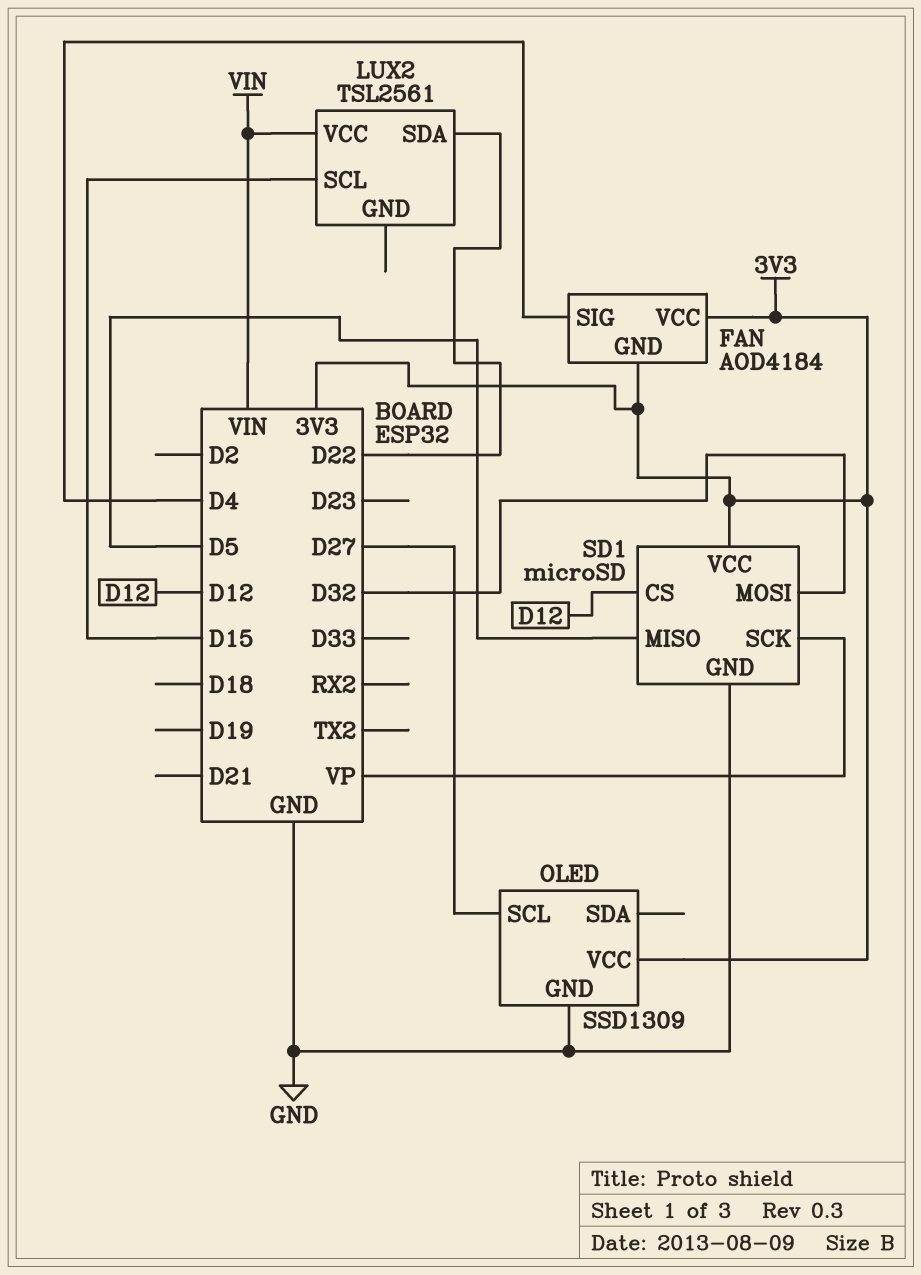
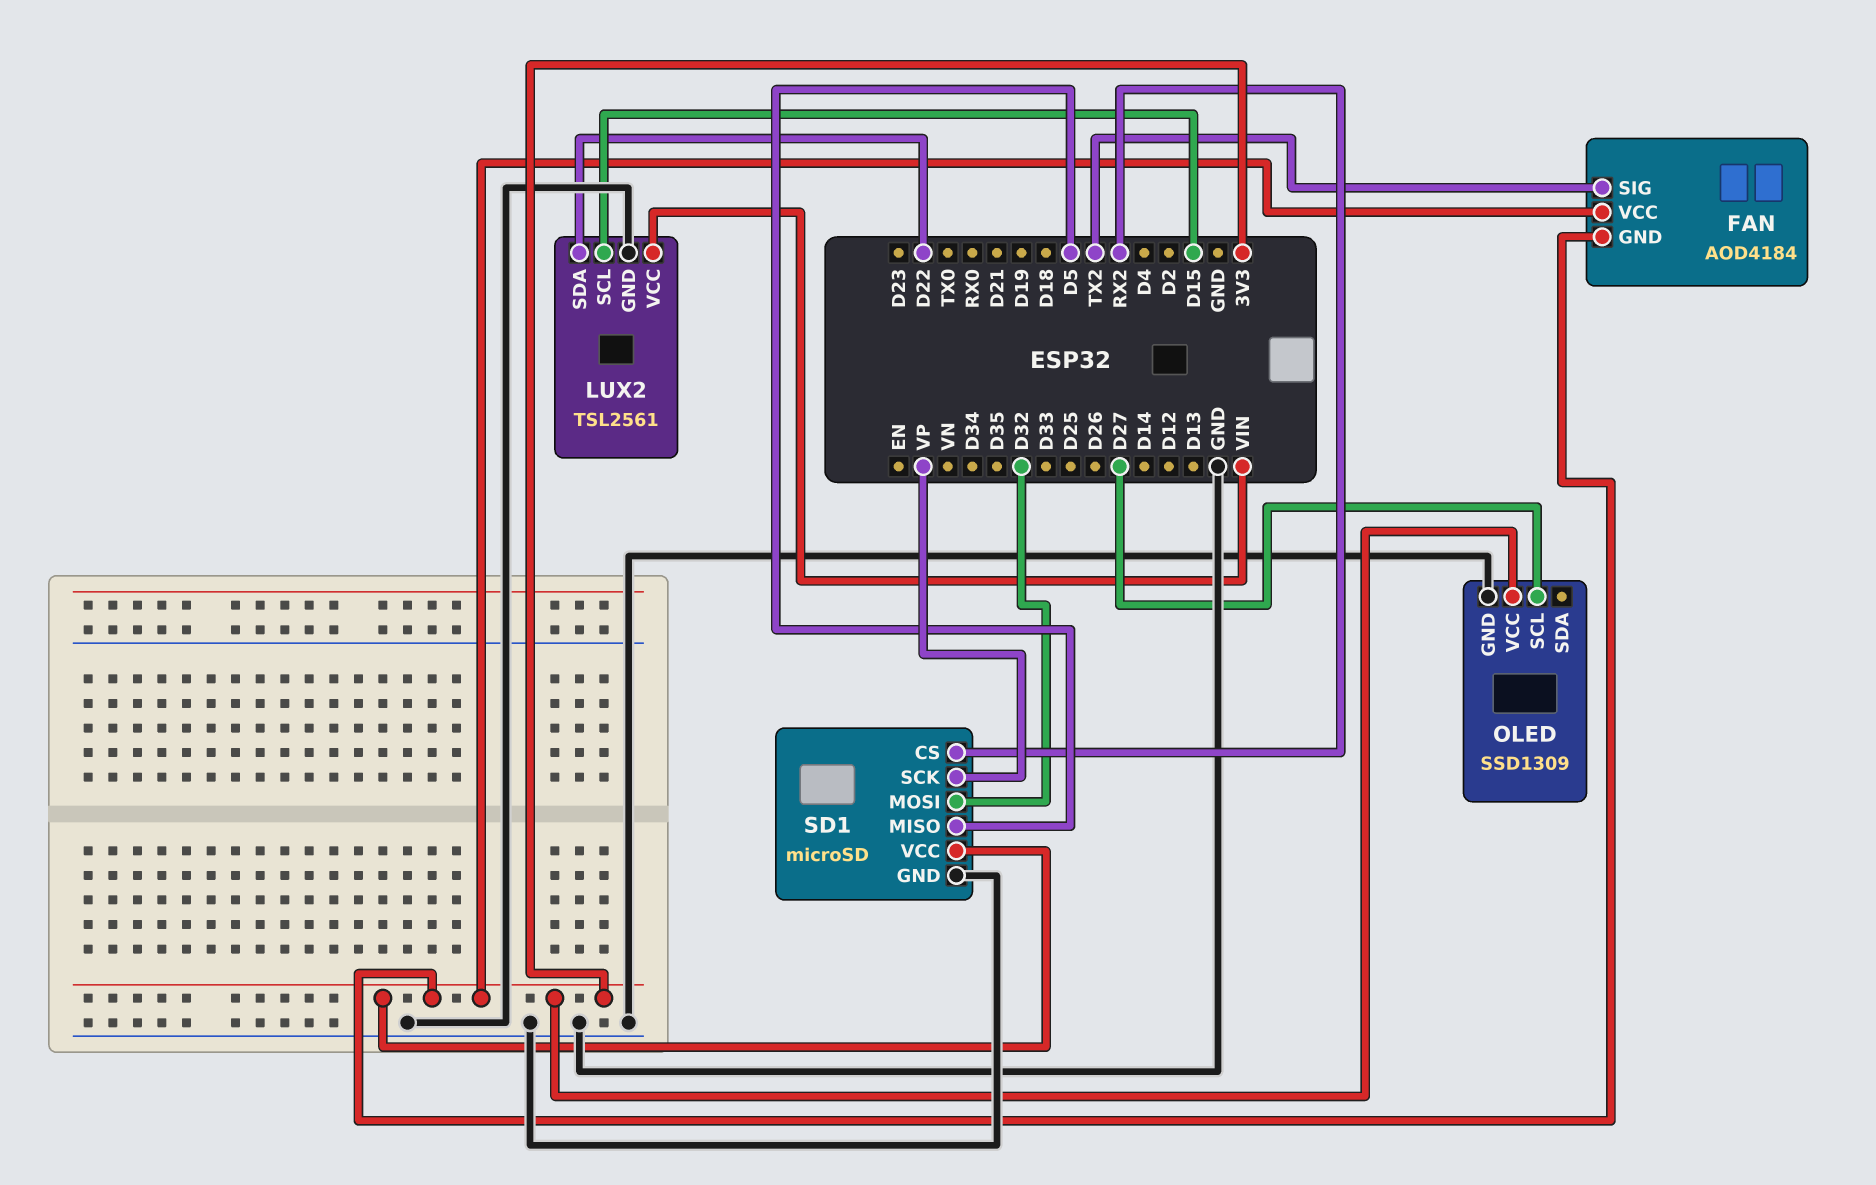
FAN pin SIG: D4 -> TX2
LUX2 pin GND: none -> GND
SD1 pin CS: D12 -> RX2

